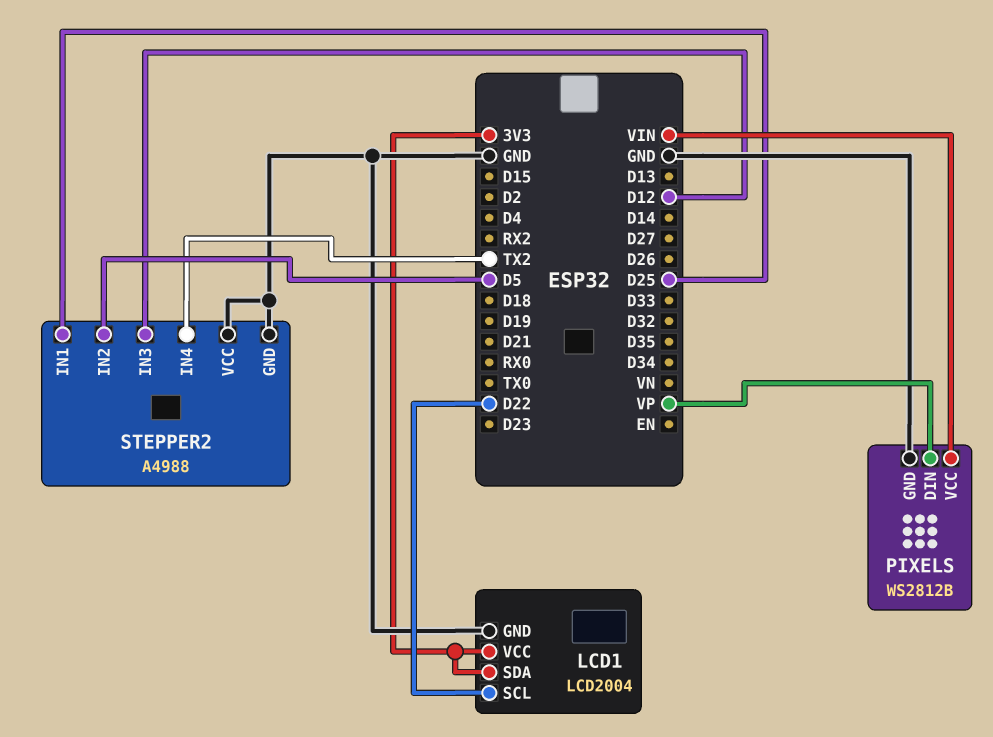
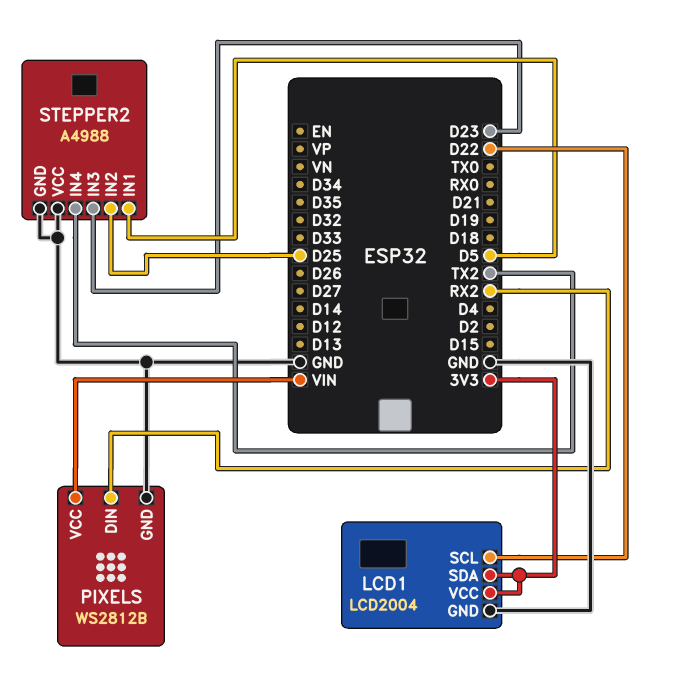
PIXELS pin DIN: VP -> RX2
STEPPER2 pin IN1: D25 -> D5
STEPPER2 pin IN2: D5 -> D25
STEPPER2 pin IN3: D12 -> D23

